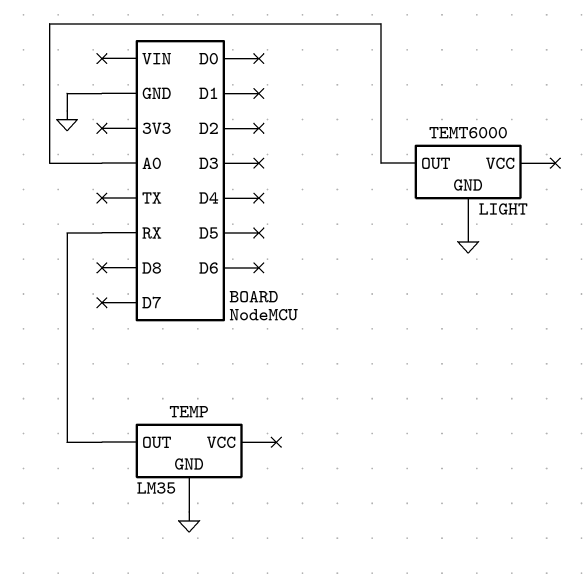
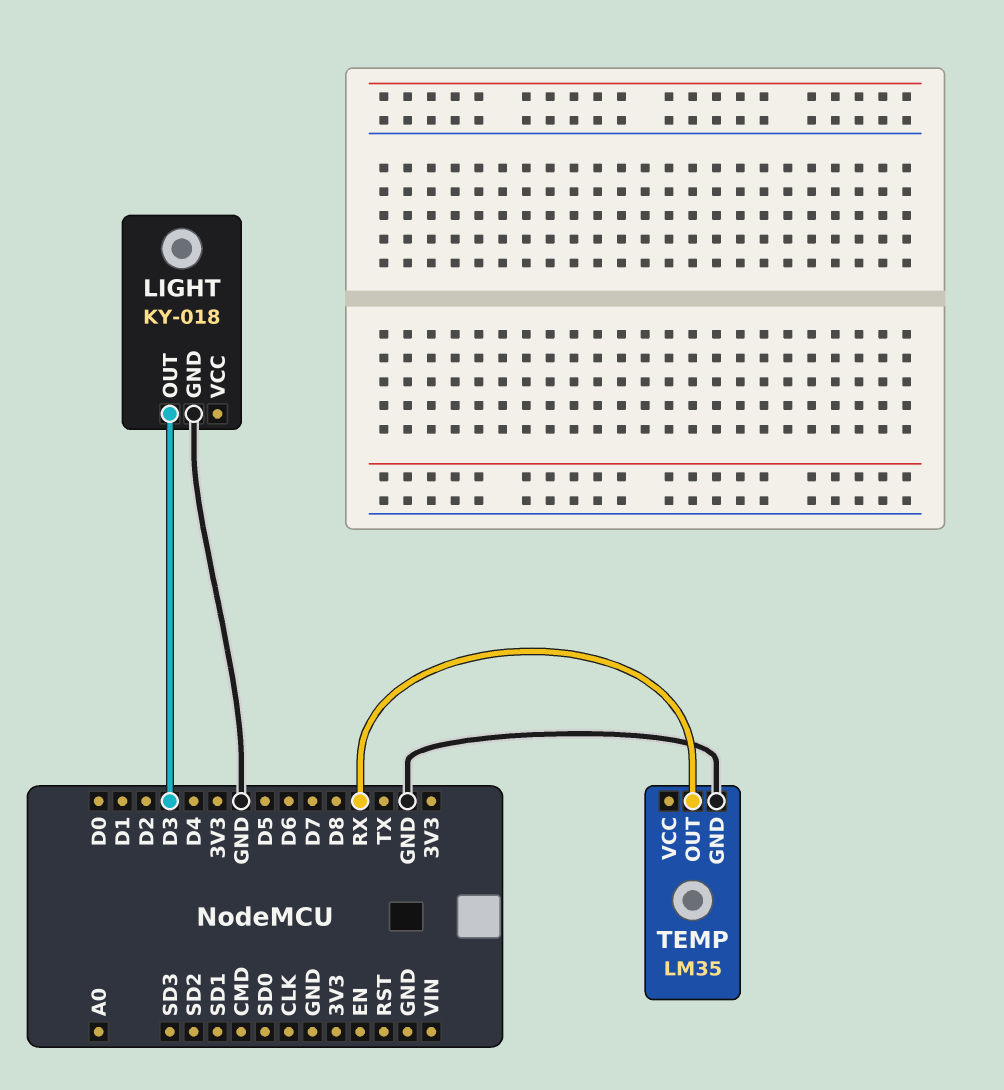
LIGHT: TEMT6000 -> KY-018
LIGHT pin OUT: A0 -> D3

